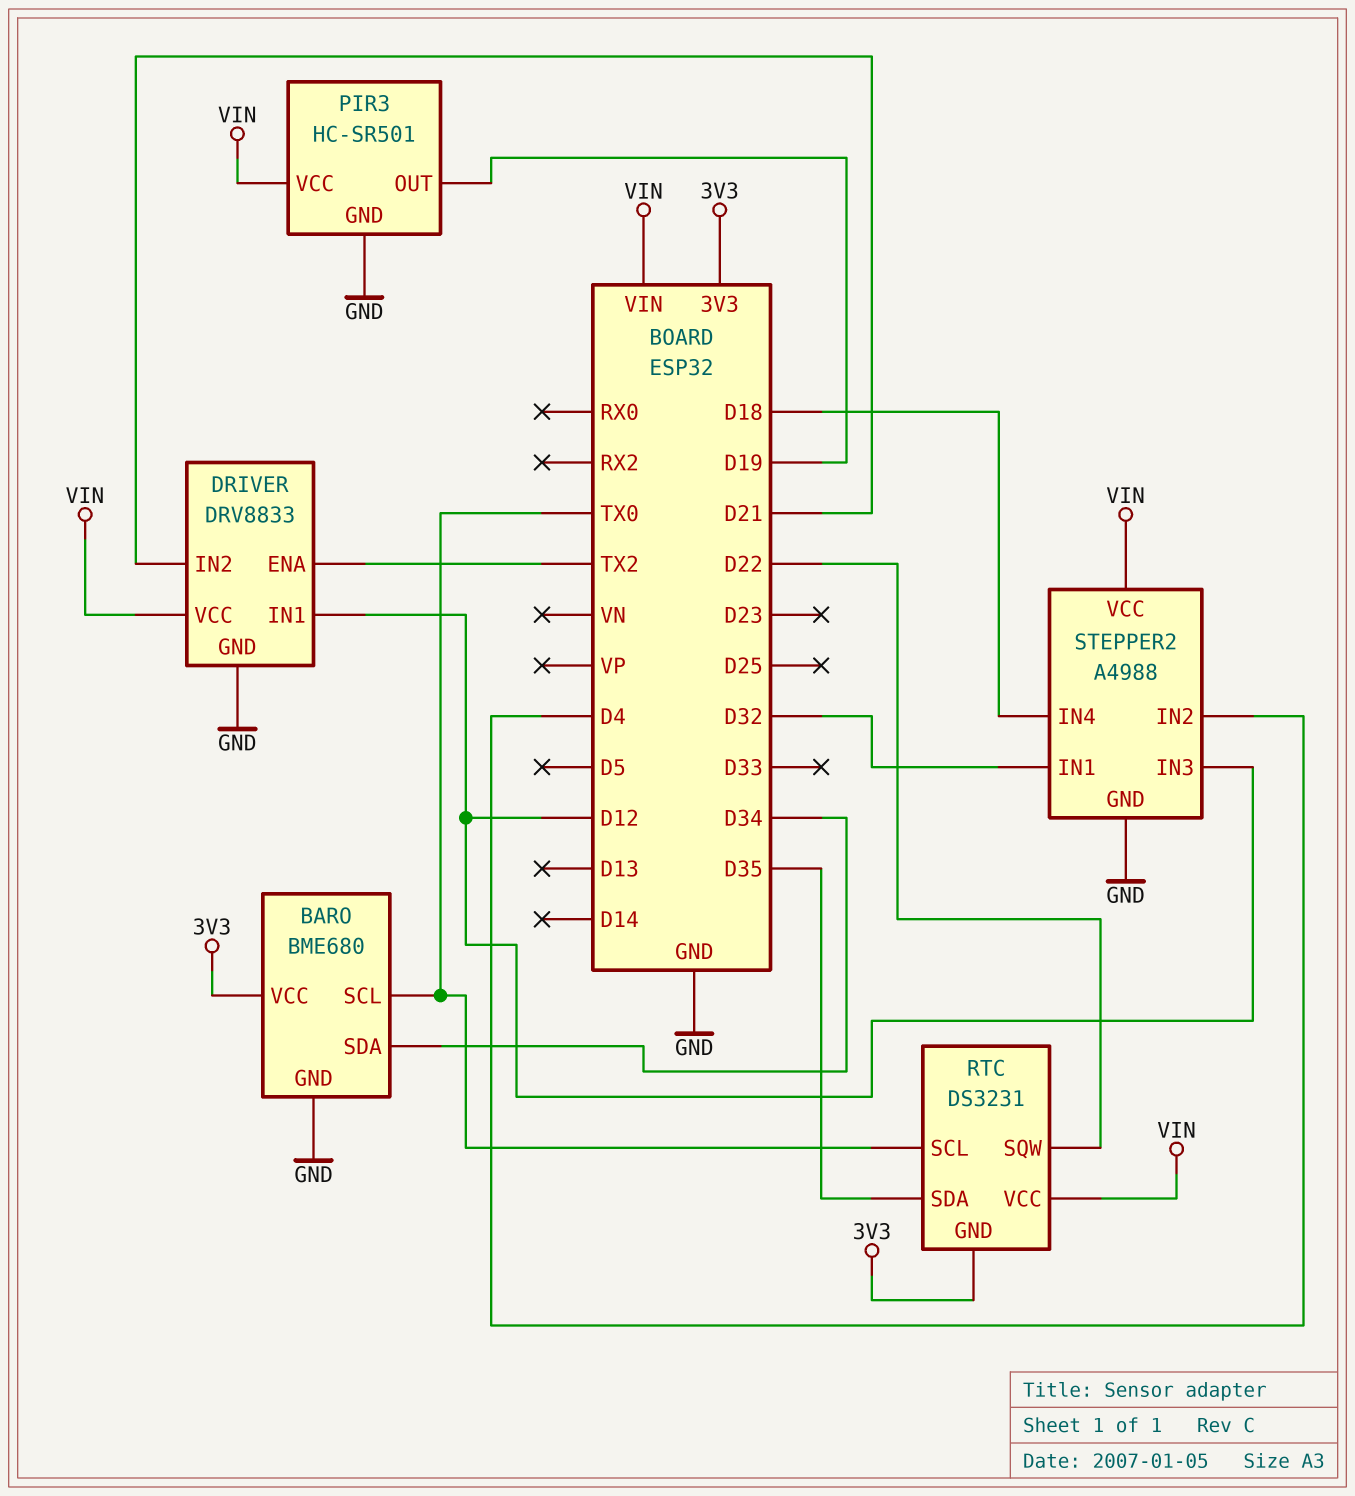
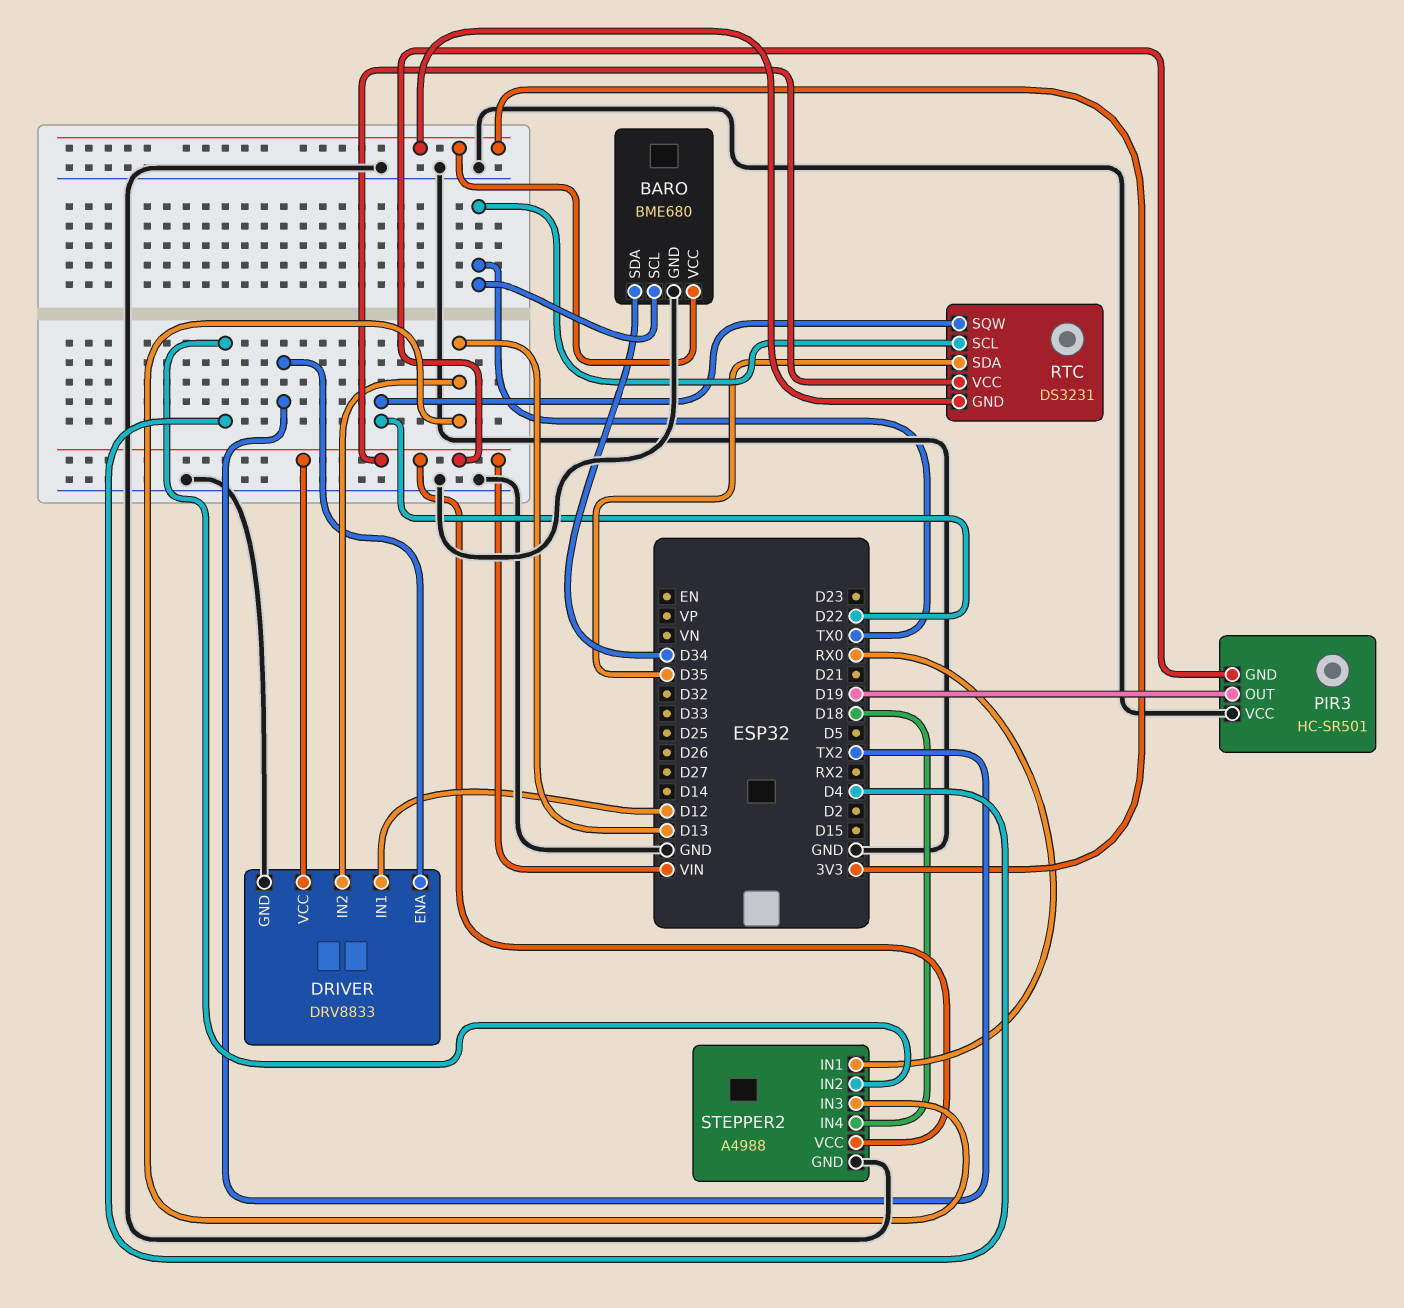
DRIVER pin IN2: D21 -> D13
PIR3 pin GND: GND -> VIN
PIR3 pin VCC: VIN -> GND
STEPPER2 pin IN1: D32 -> RX0
STEPPER2 pin IN3: D12 -> D13

